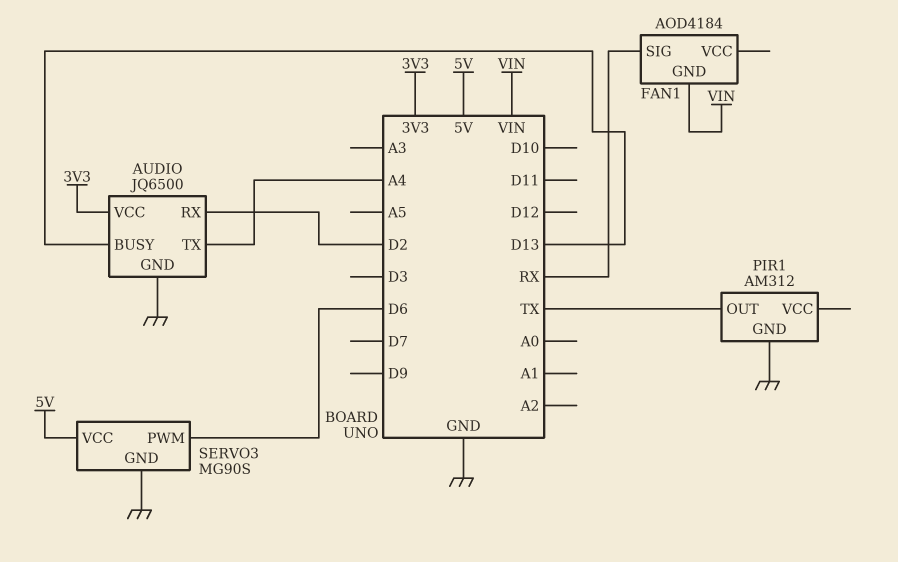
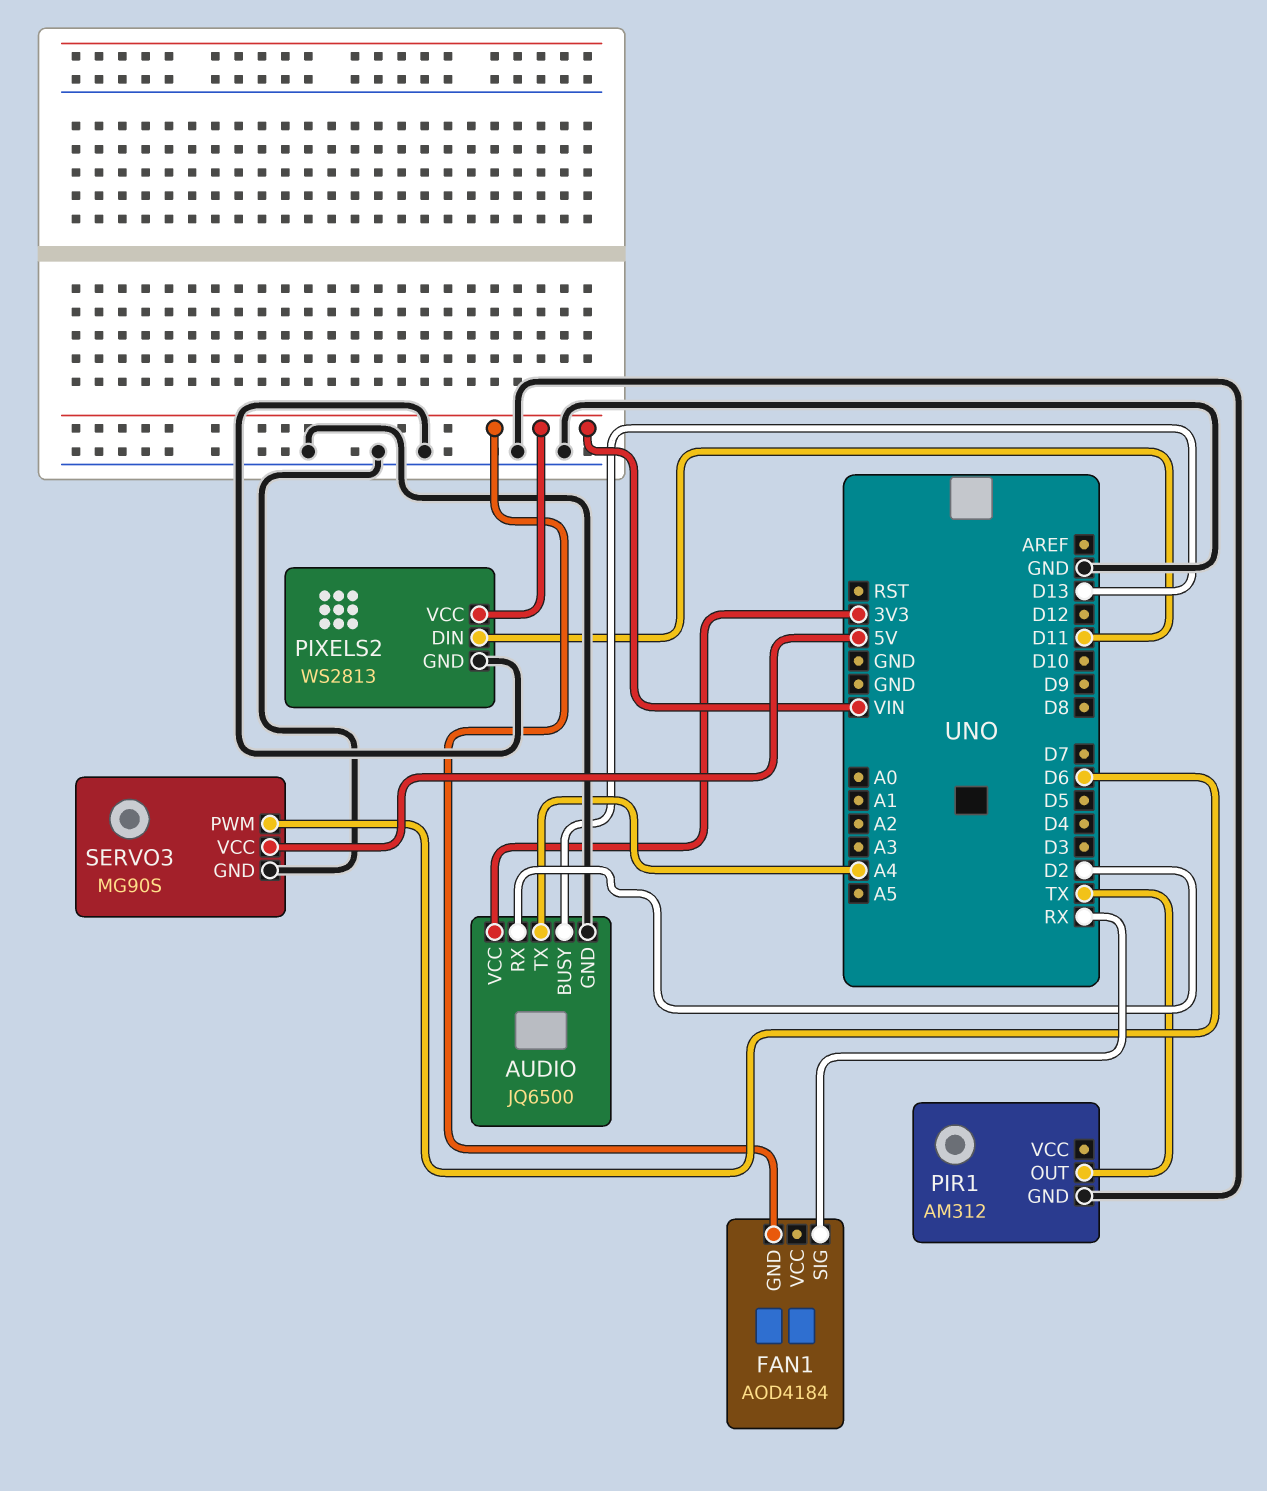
PIXELS2: none -> WS2813
PIXELS2 pin DIN: none -> D11
PIXELS2 pin GND: none -> GND
PIXELS2 pin VCC: none -> VIN

